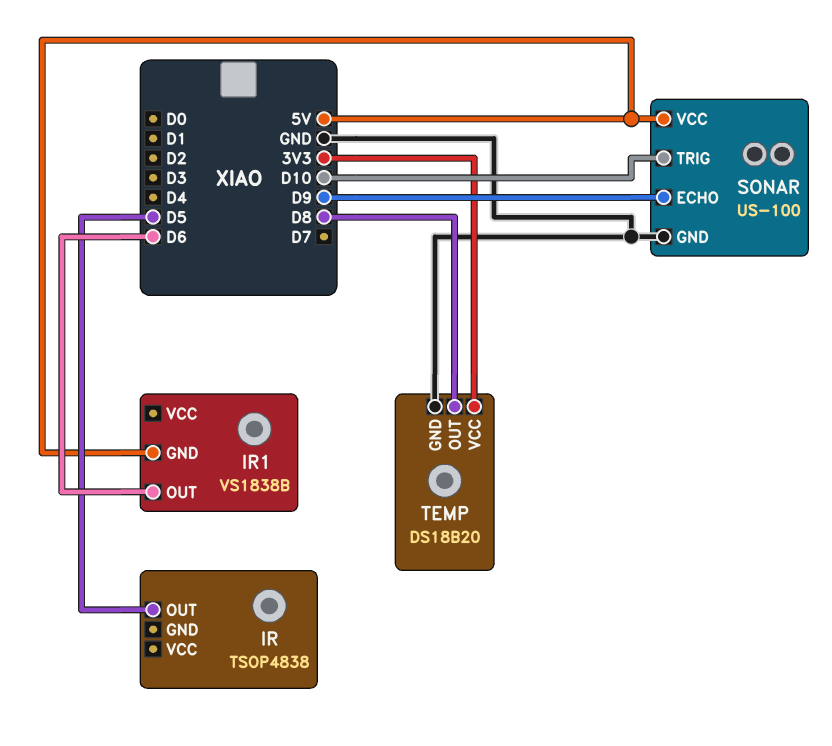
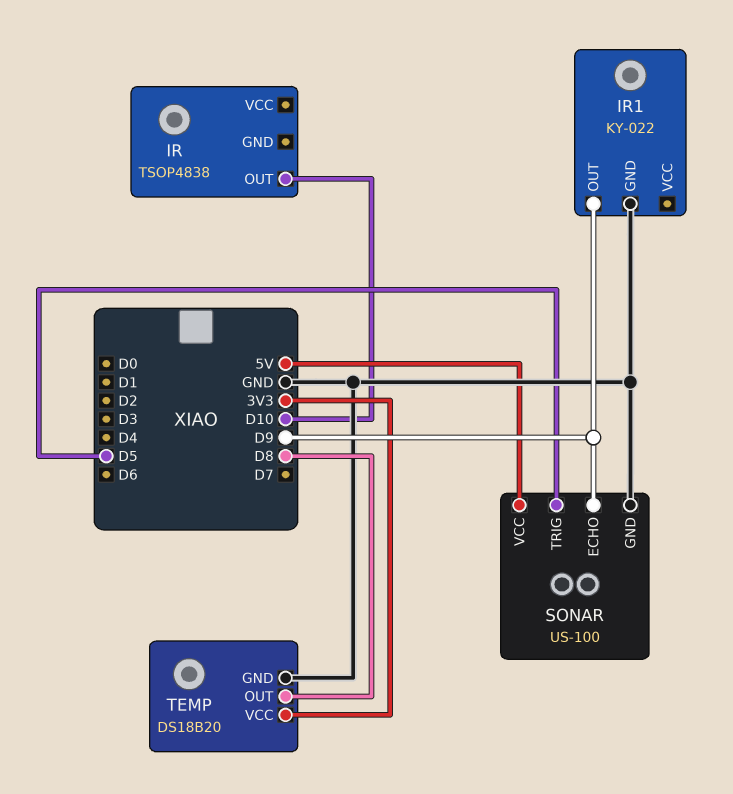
IR pin OUT: D5 -> D10
IR1: VS1838B -> KY-022
IR1 pin GND: 5V -> GND
IR1 pin OUT: D6 -> D9
SONAR pin TRIG: D10 -> D5

